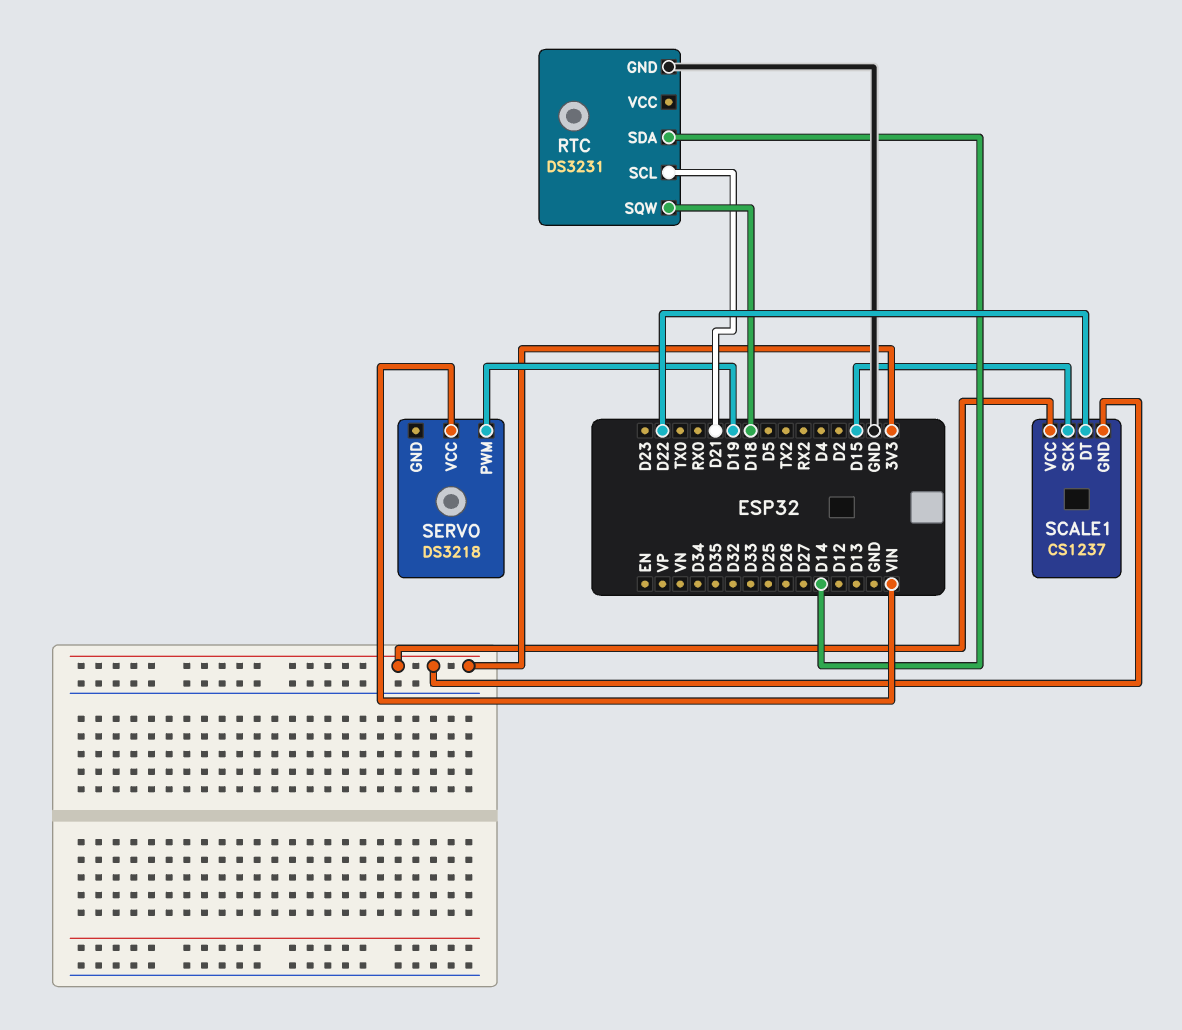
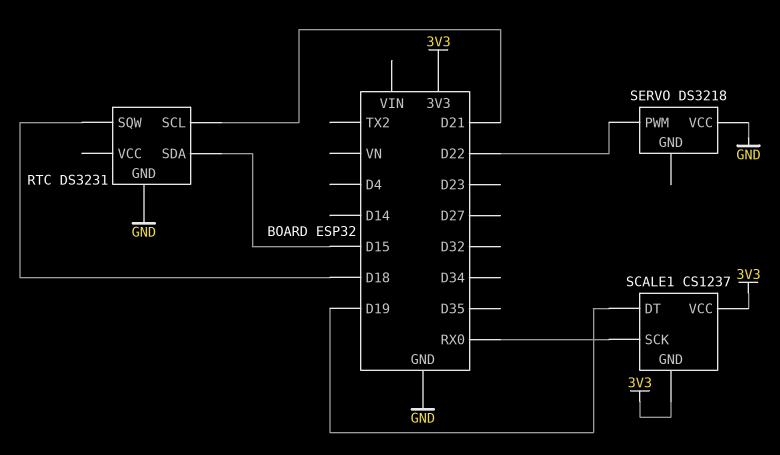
RTC pin SDA: D14 -> D15
SCALE1 pin DT: D22 -> D19
SCALE1 pin SCK: D15 -> RX0
SERVO pin PWM: D19 -> D22
SERVO pin VCC: VIN -> GND

